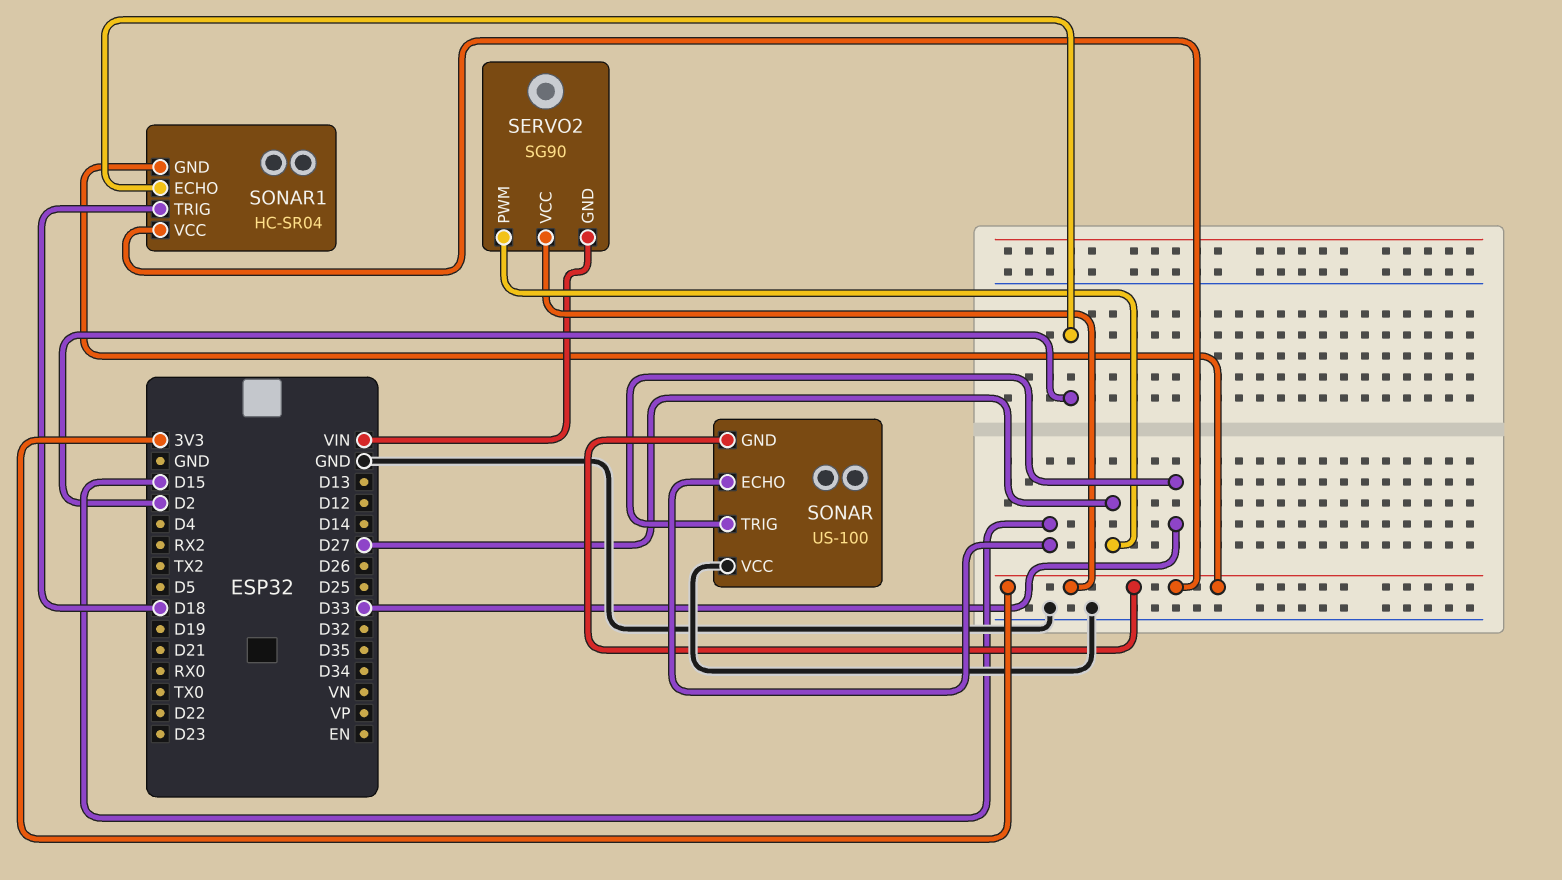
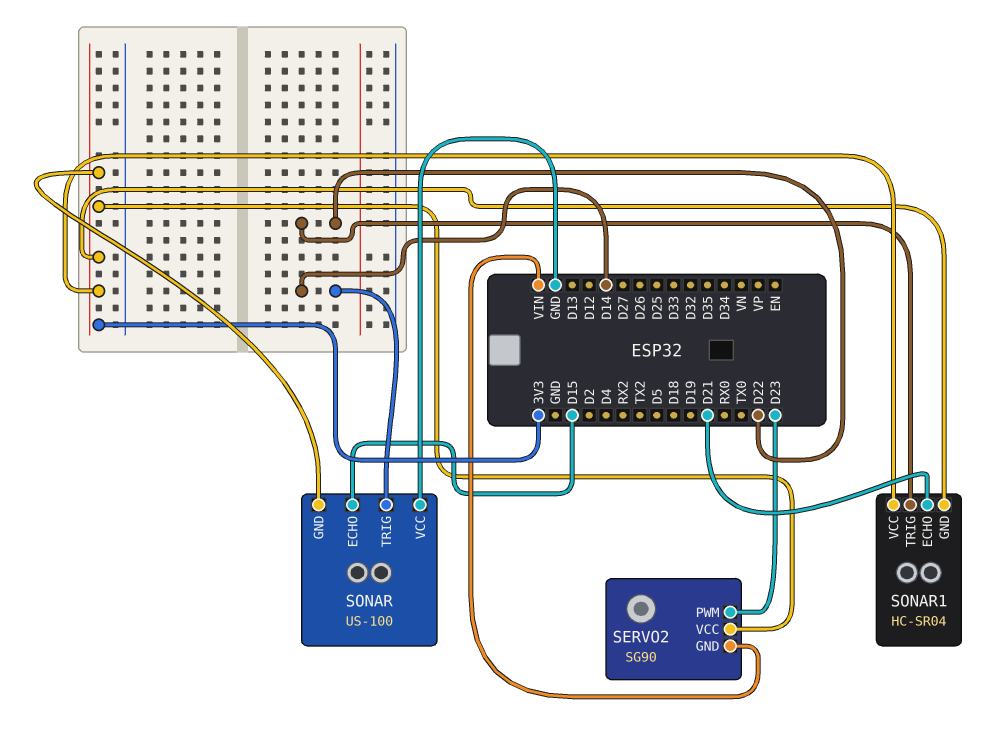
SERVO2 pin PWM: D27 -> D23
SONAR pin TRIG: D33 -> D14
SONAR1 pin ECHO: D2 -> D21
SONAR1 pin TRIG: D18 -> D22

